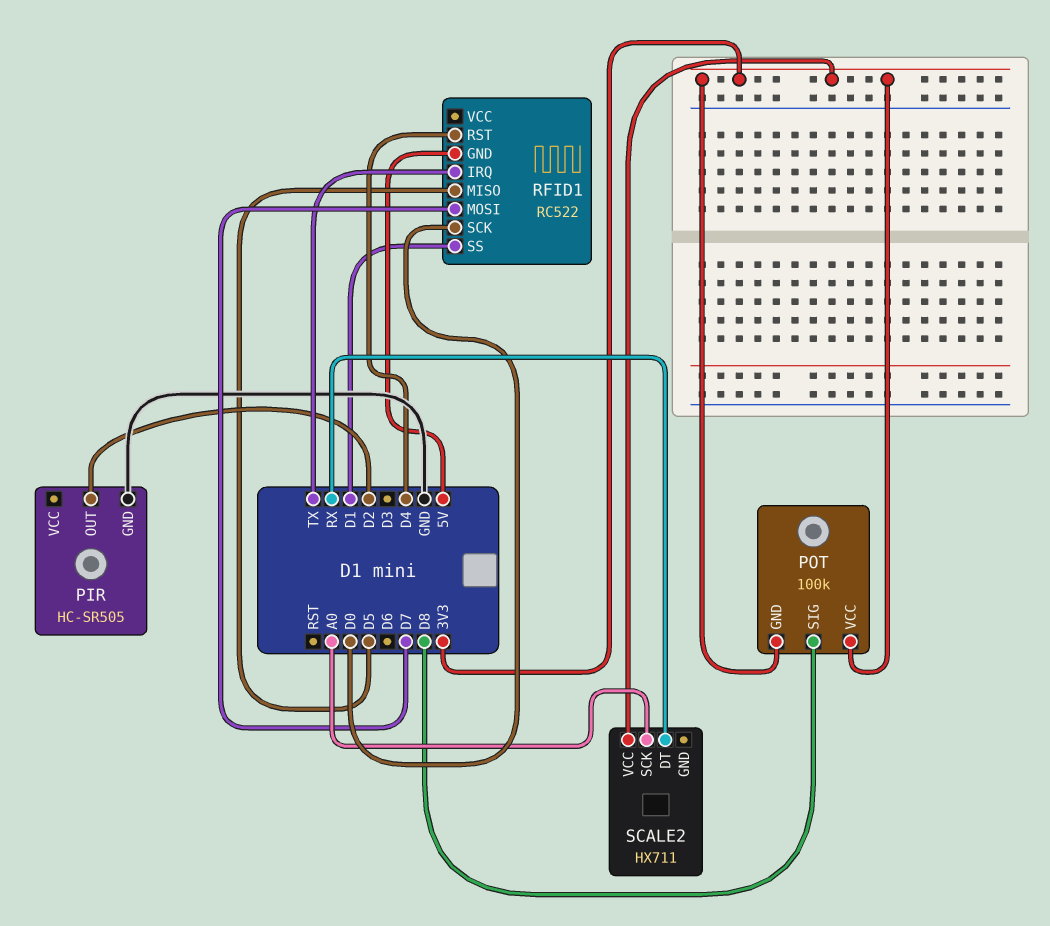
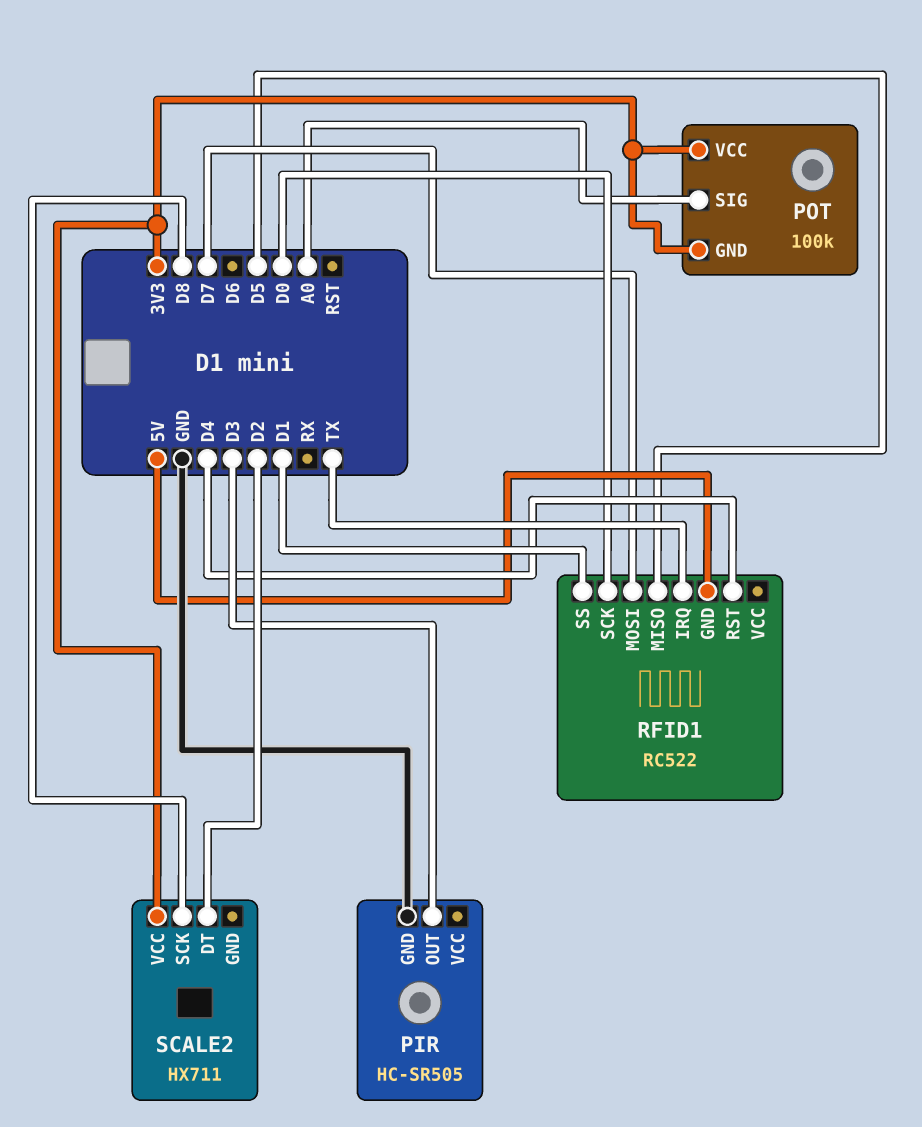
PIR pin OUT: D2 -> D3
POT pin SIG: D8 -> A0
SCALE2 pin DT: RX -> D2
SCALE2 pin SCK: A0 -> D8

